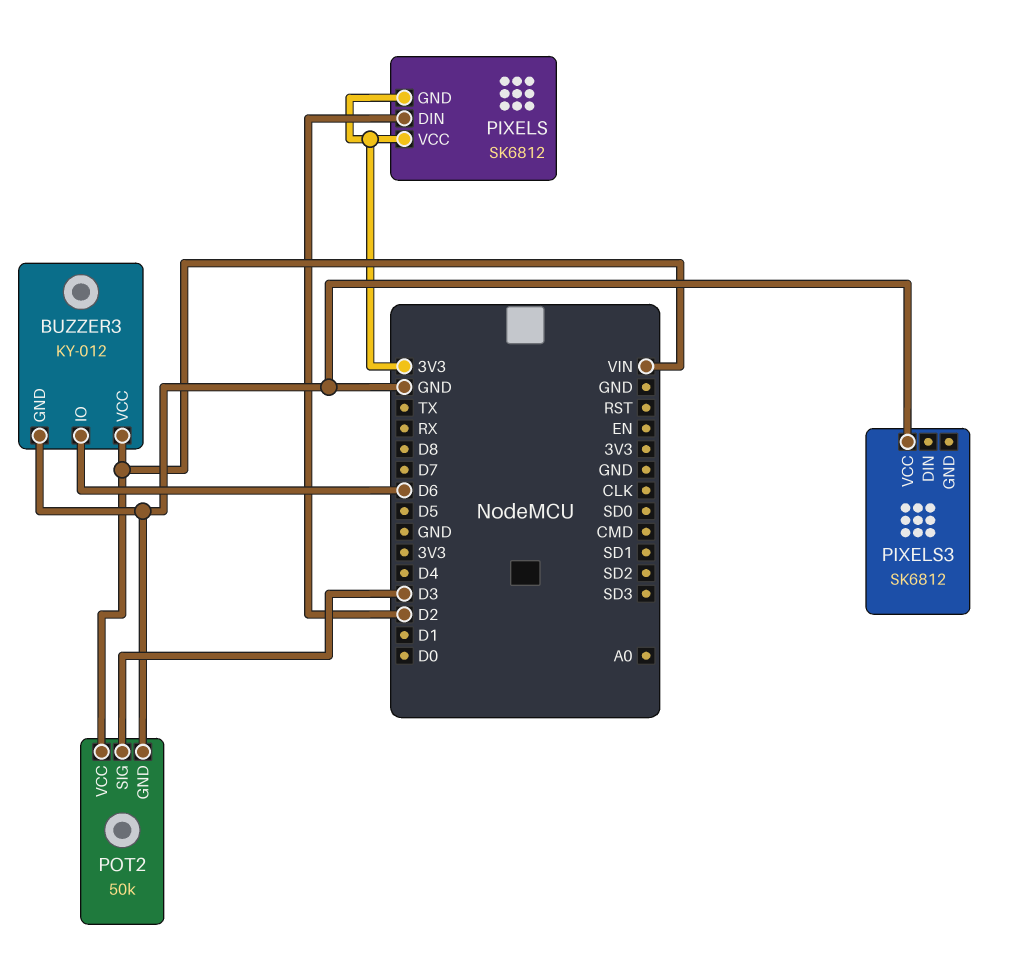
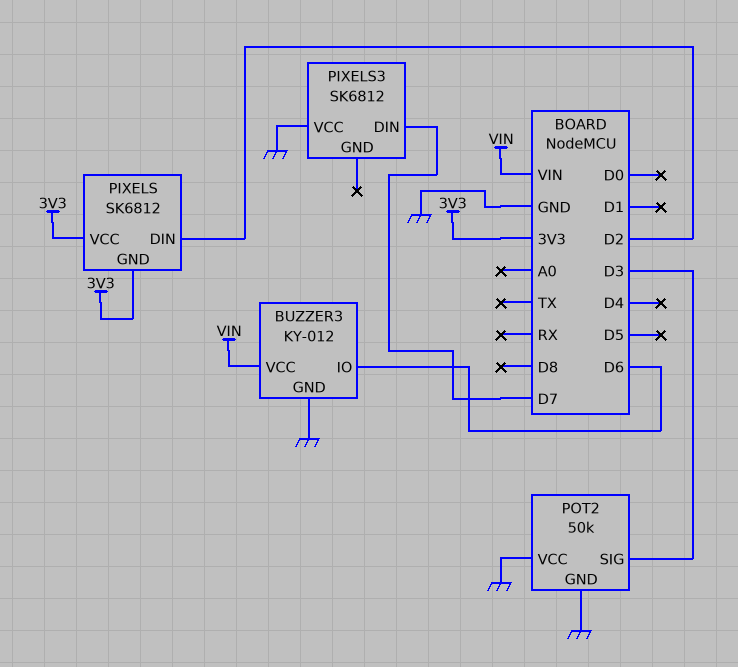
PIXELS3 pin DIN: none -> D7
POT2 pin VCC: VIN -> GND

